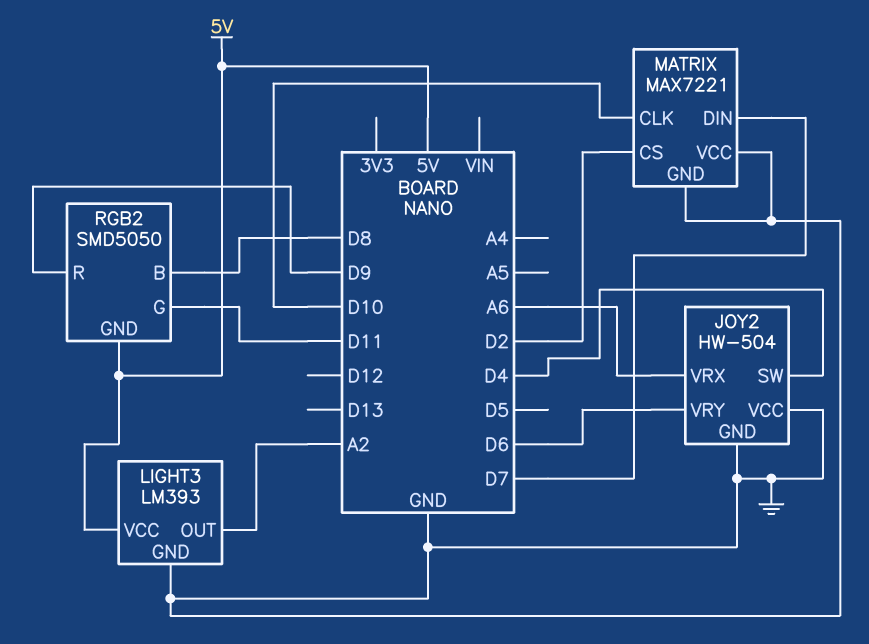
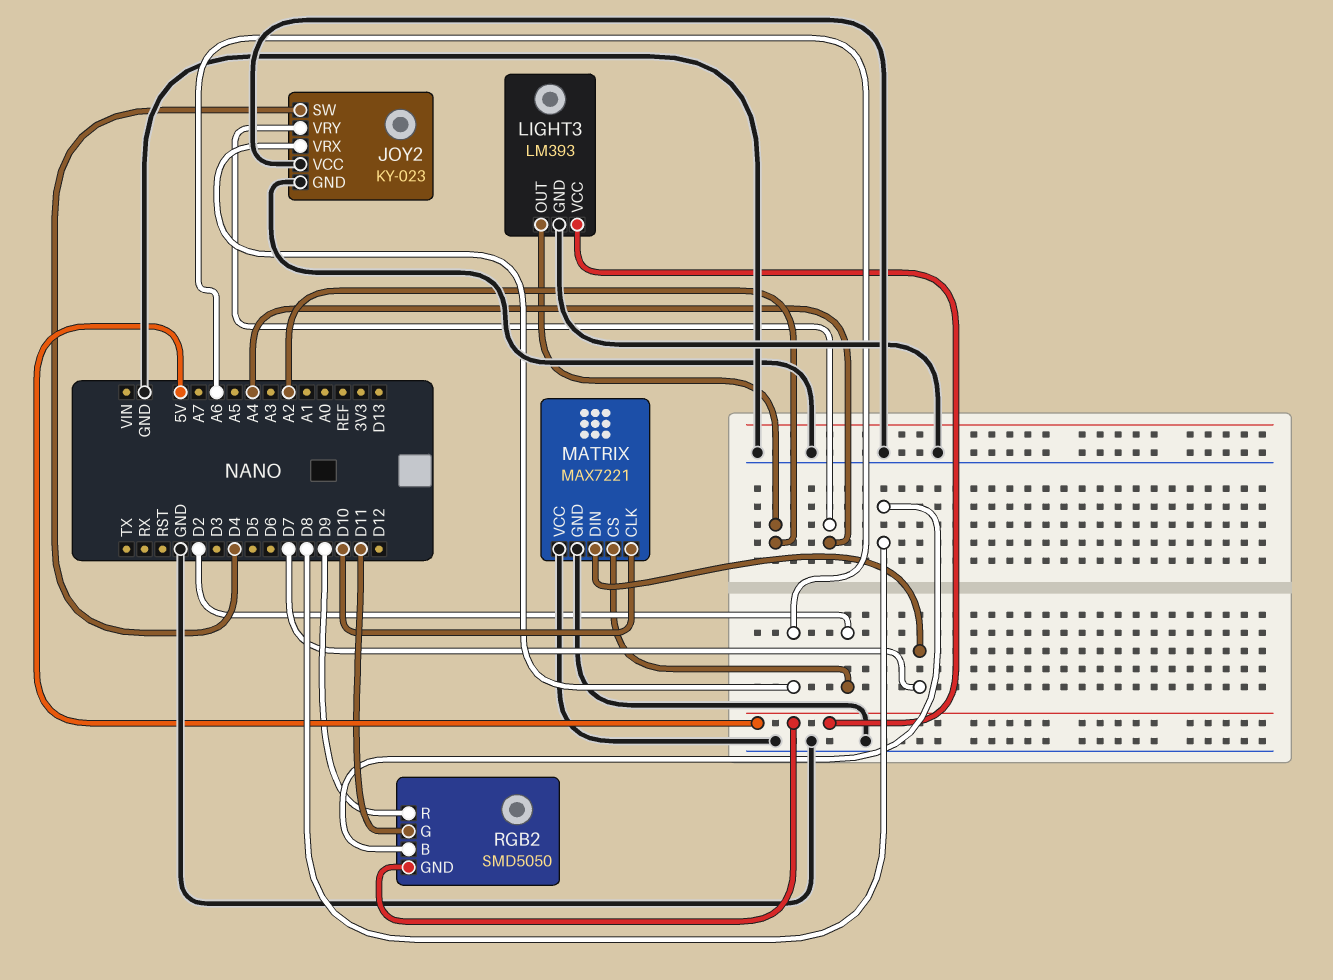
JOY2: HW-504 -> KY-023
JOY2 pin VRY: D6 -> A4

